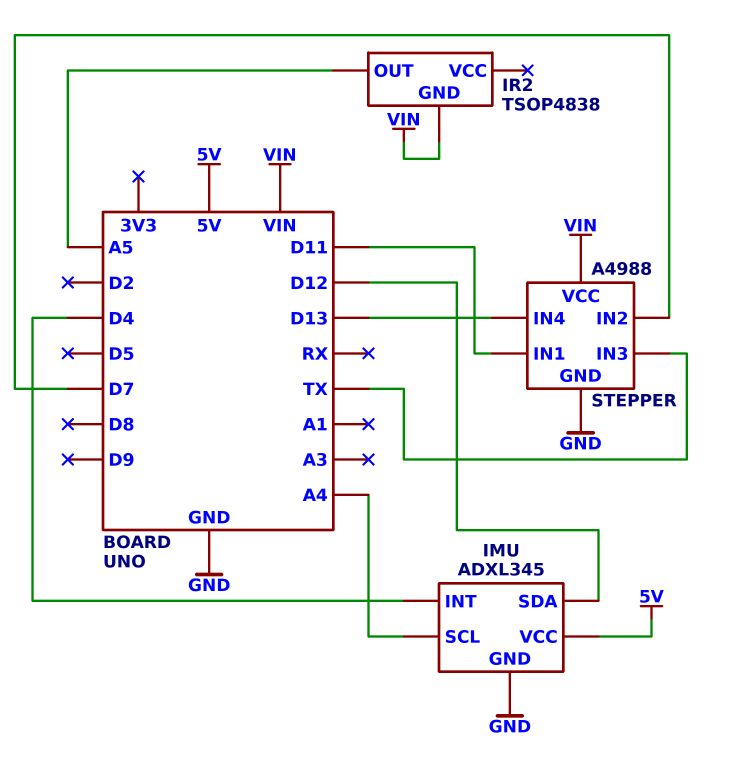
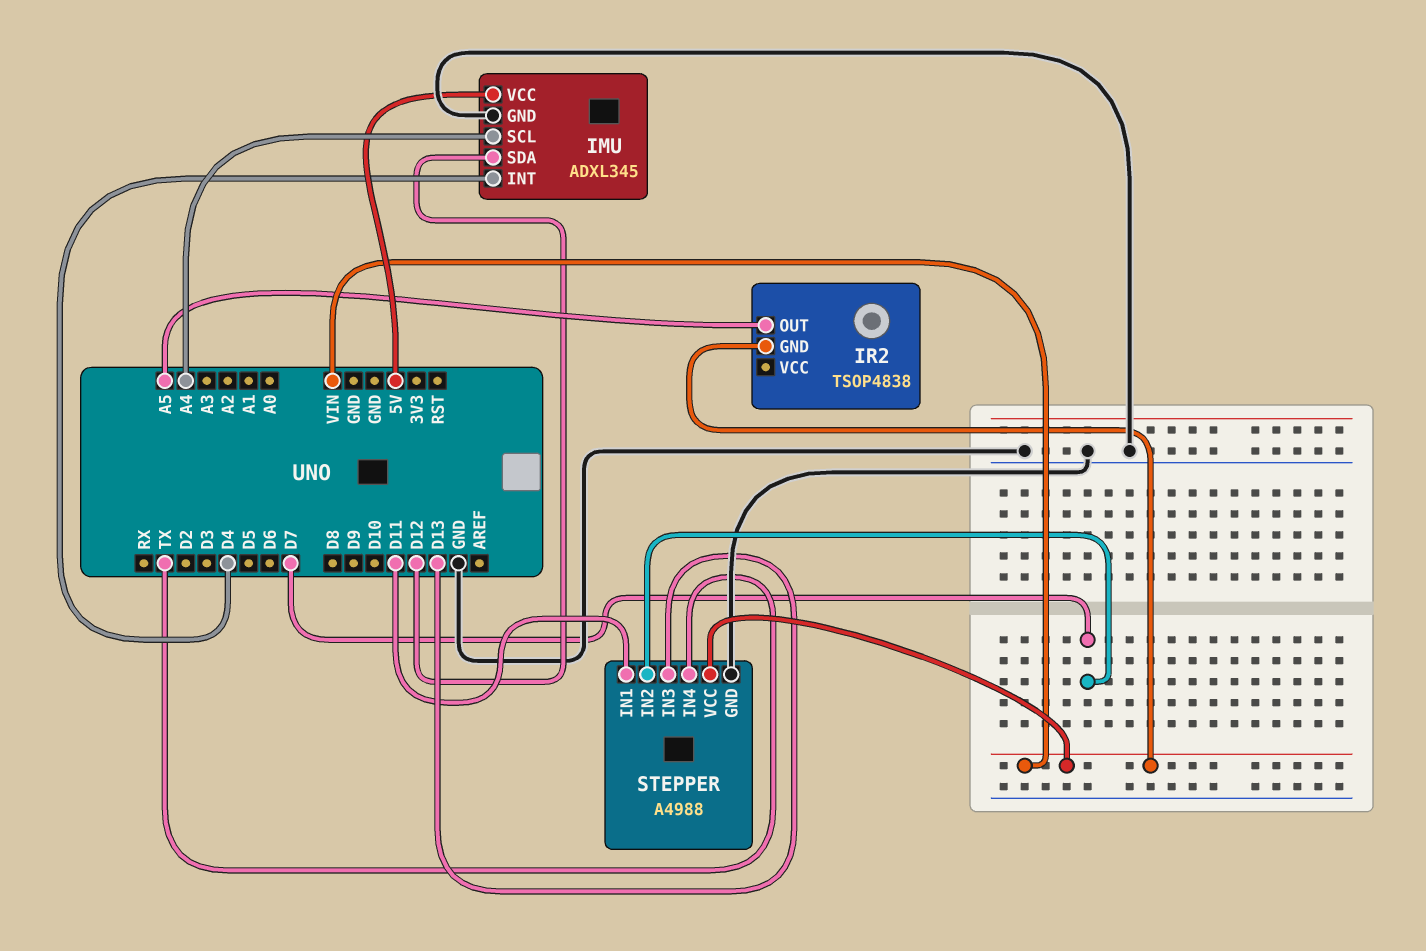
STEPPER pin IN3: TX -> D13
STEPPER pin IN4: D13 -> TX

